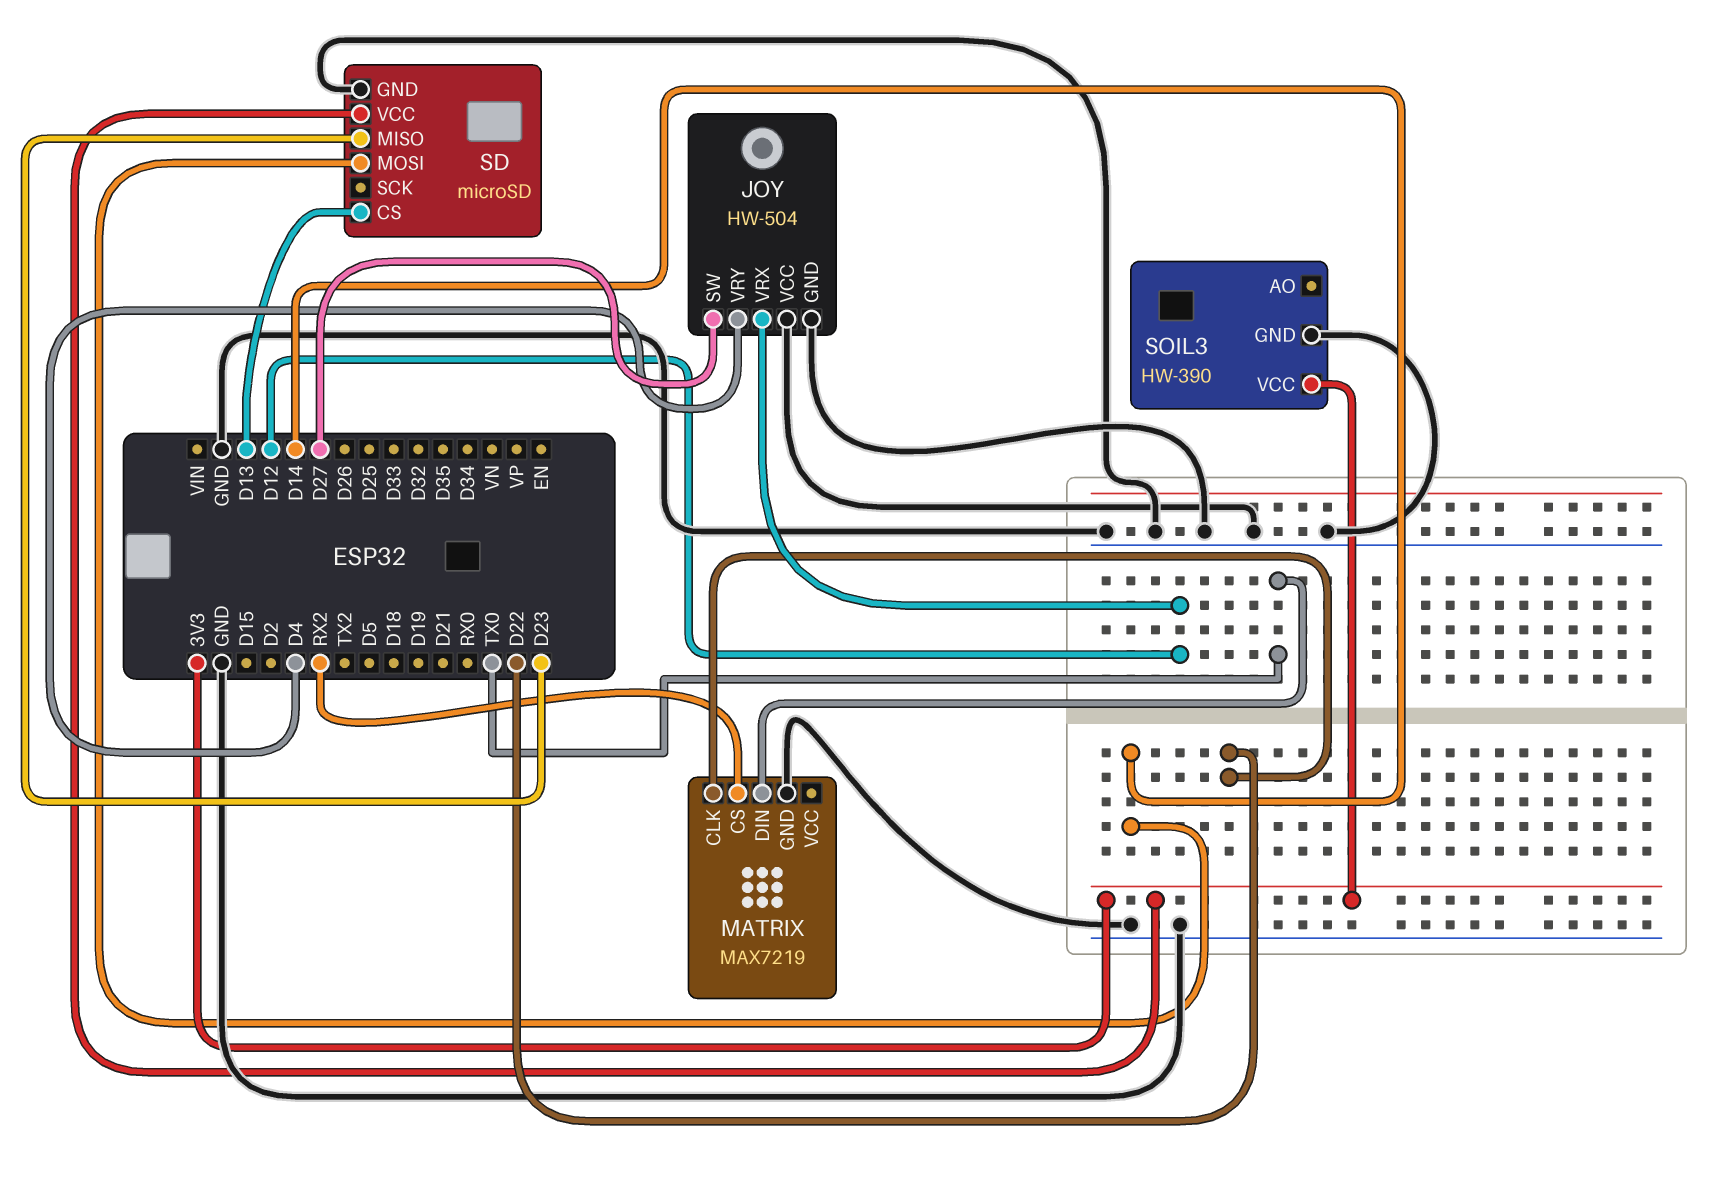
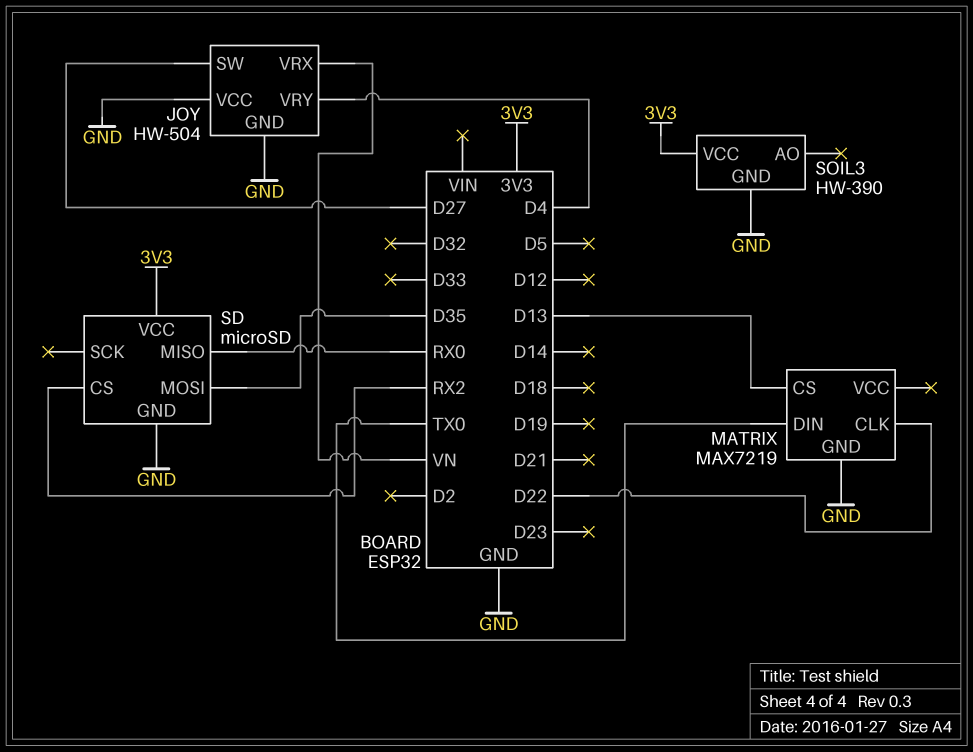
JOY pin VRX: D12 -> VN
MATRIX pin CS: RX2 -> D13
SD pin CS: D13 -> RX2
SD pin MISO: D23 -> RX0
SD pin MOSI: D14 -> D35

